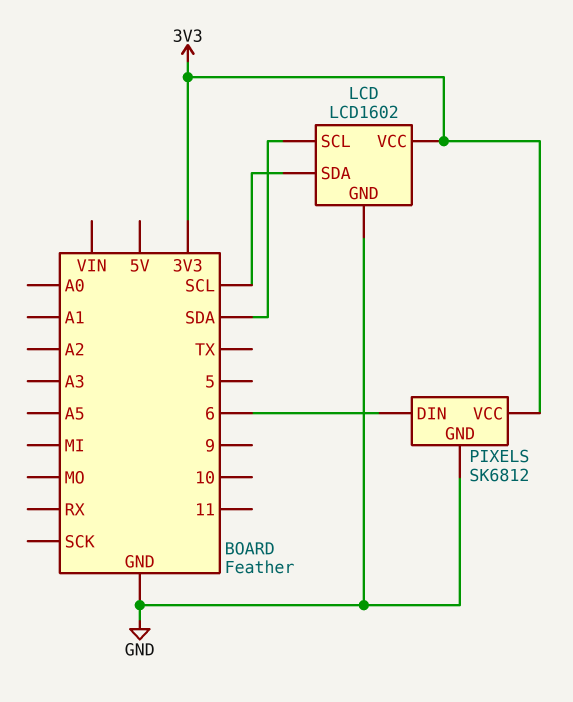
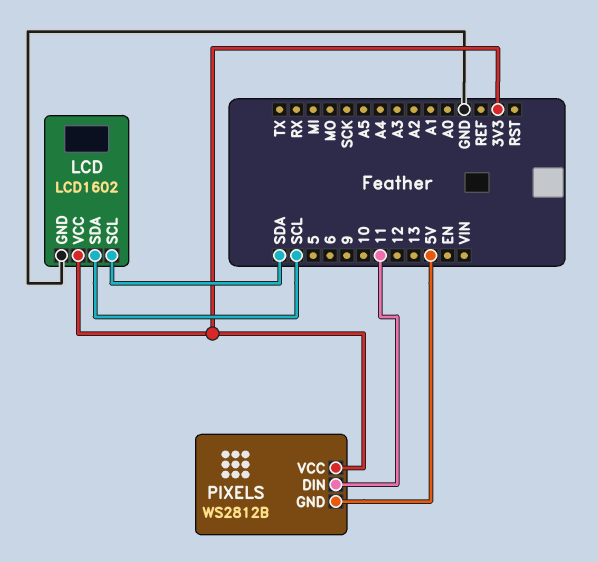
PIXELS: SK6812 -> WS2812B
PIXELS pin DIN: 6 -> 11
PIXELS pin GND: GND -> 5V

